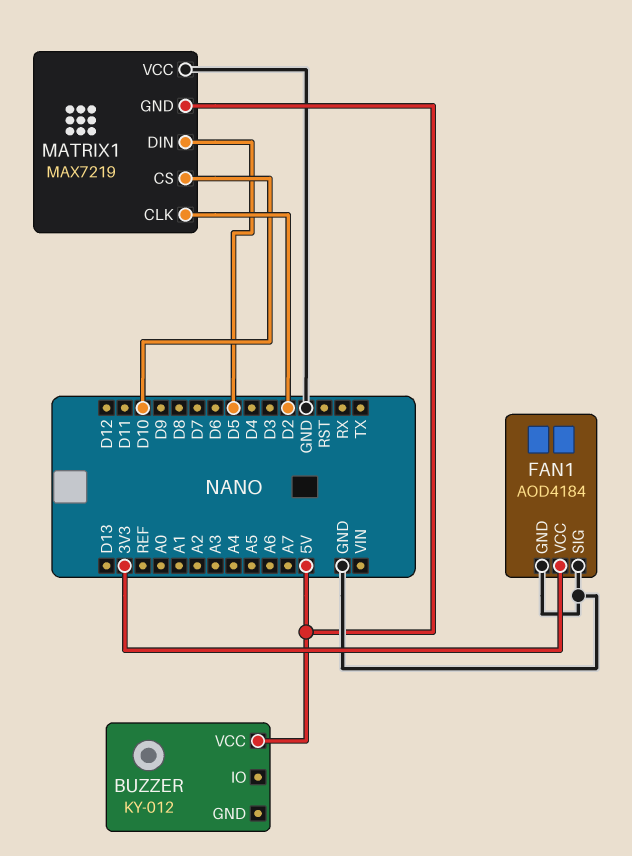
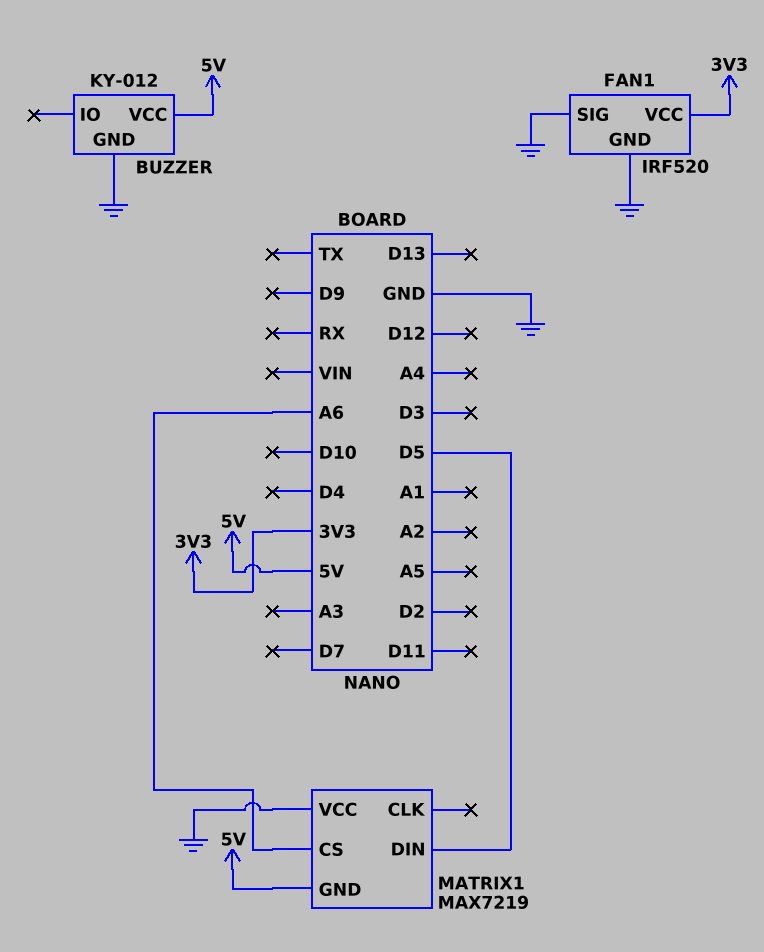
BUZZER pin GND: none -> GND
FAN1: AOD4184 -> IRF520
MATRIX1 pin CLK: D2 -> none
MATRIX1 pin CS: D10 -> A6

